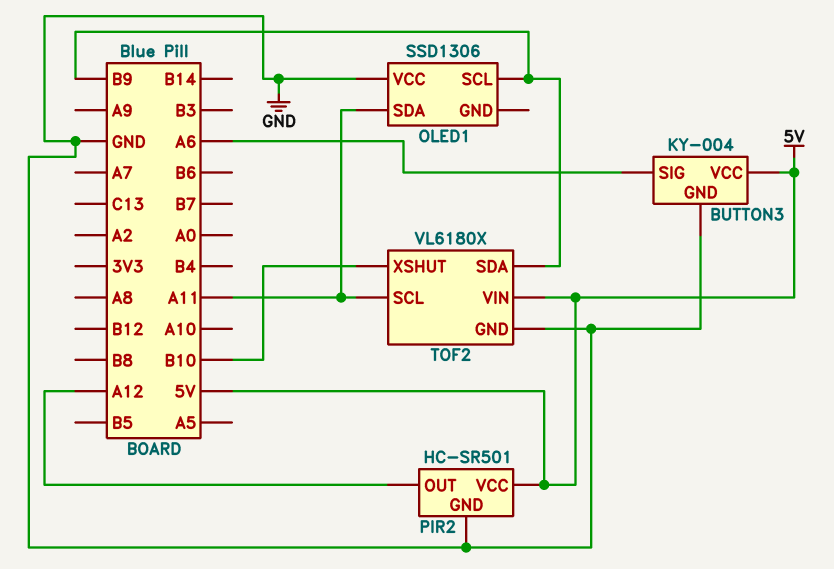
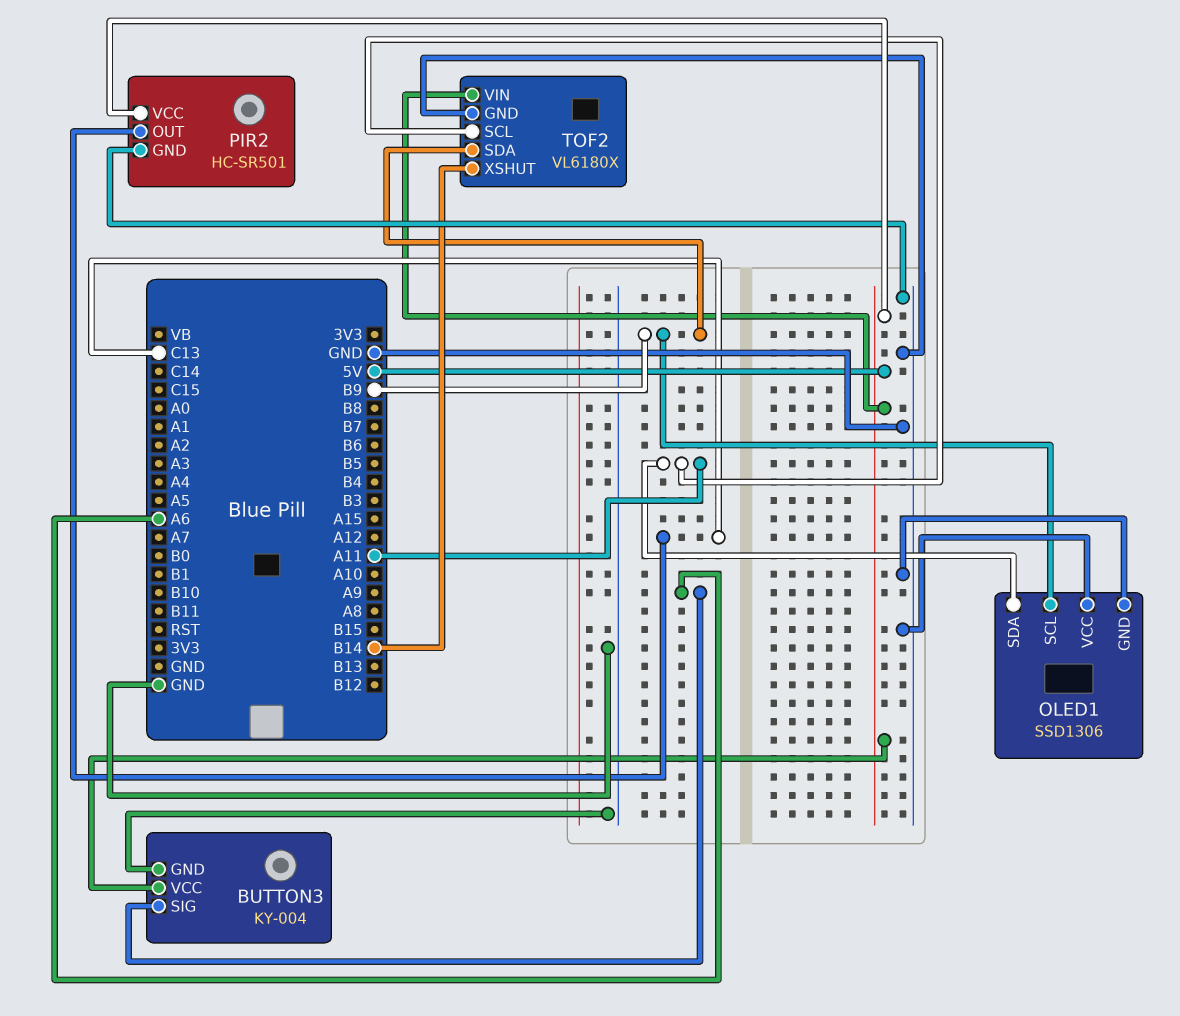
OLED1 pin GND: none -> GND
PIR2 pin OUT: A12 -> C13
TOF2 pin XSHUT: B10 -> B14

